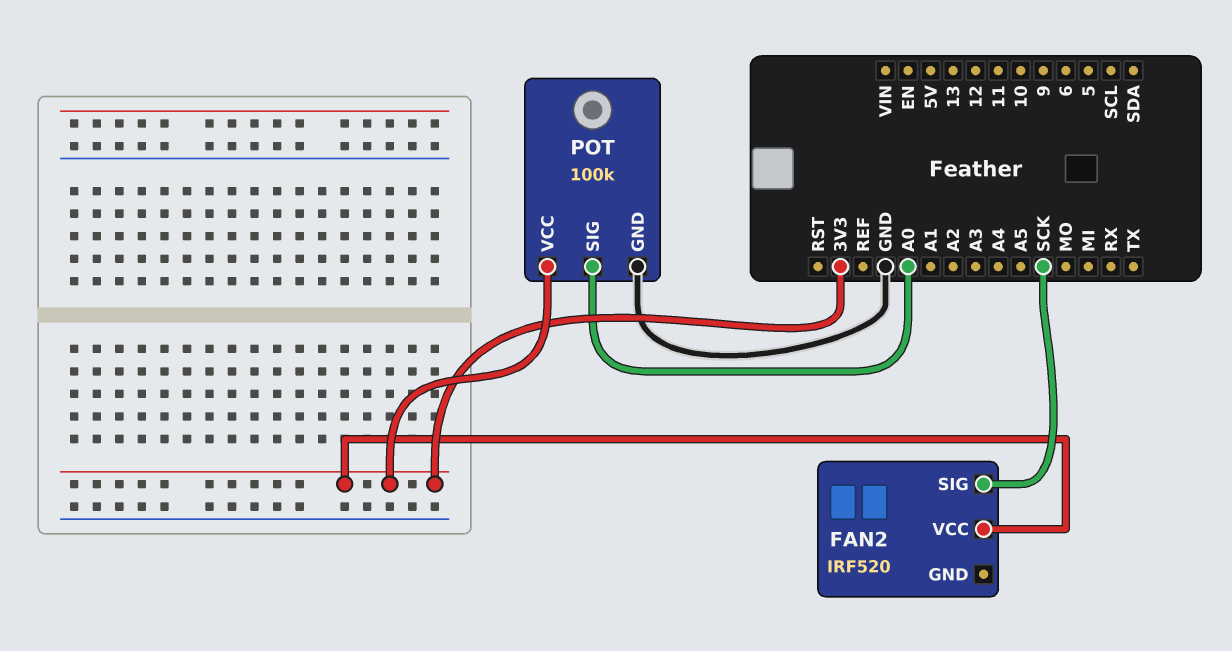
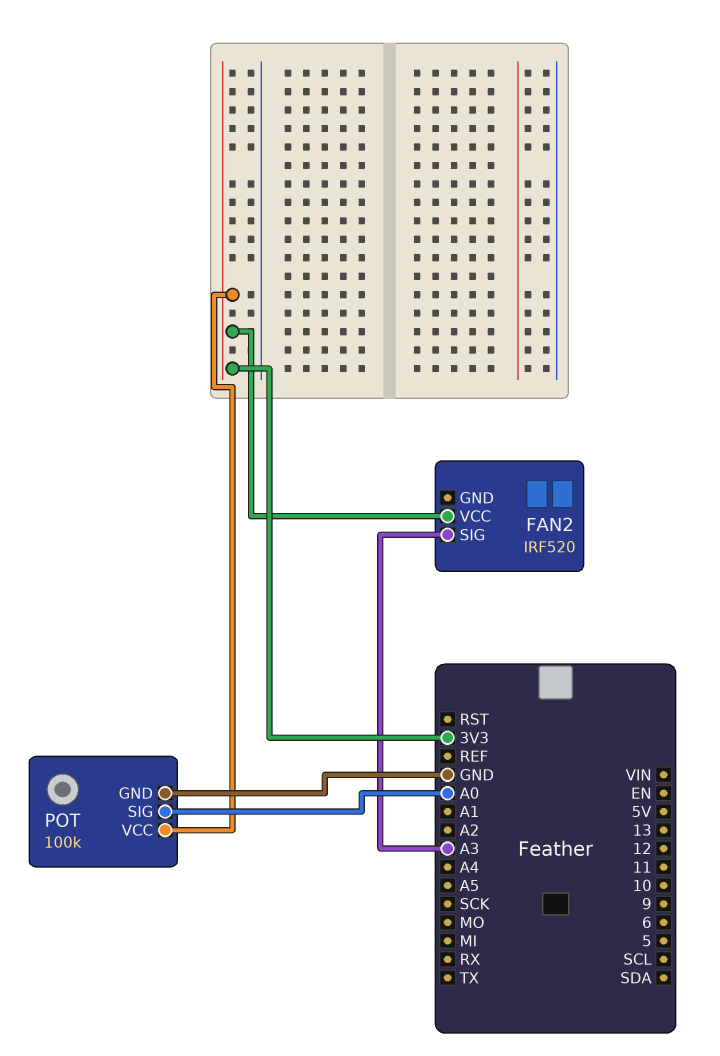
FAN2 pin SIG: SCK -> A3

